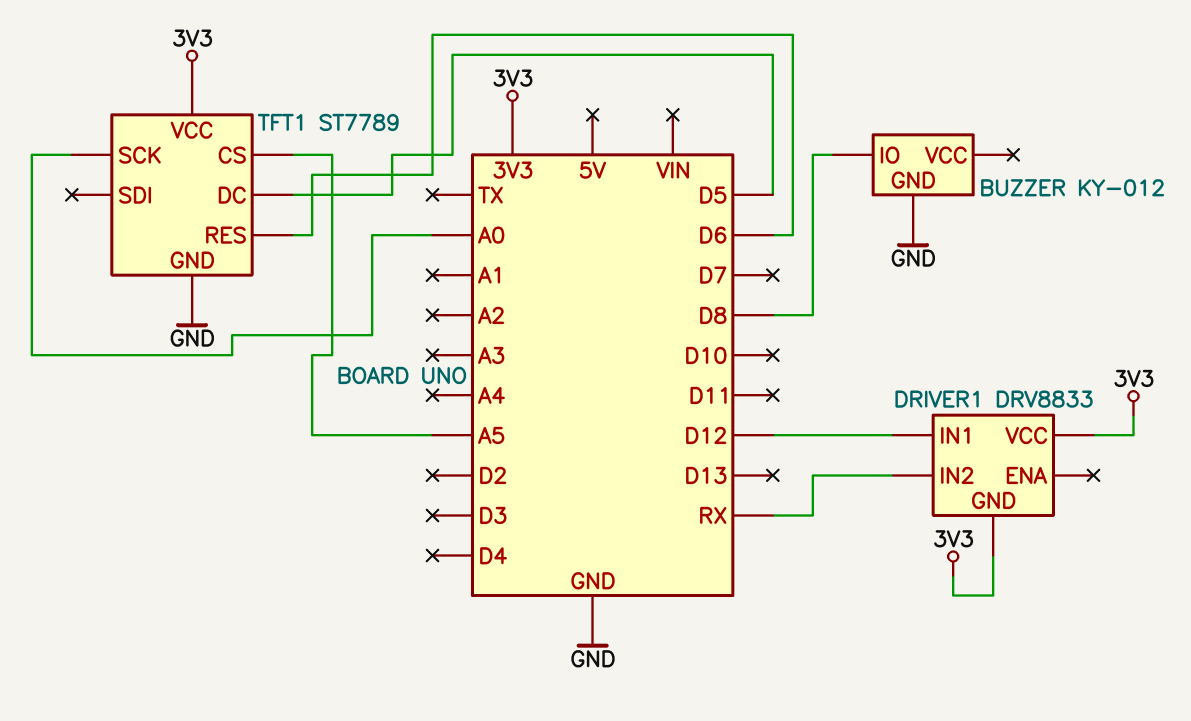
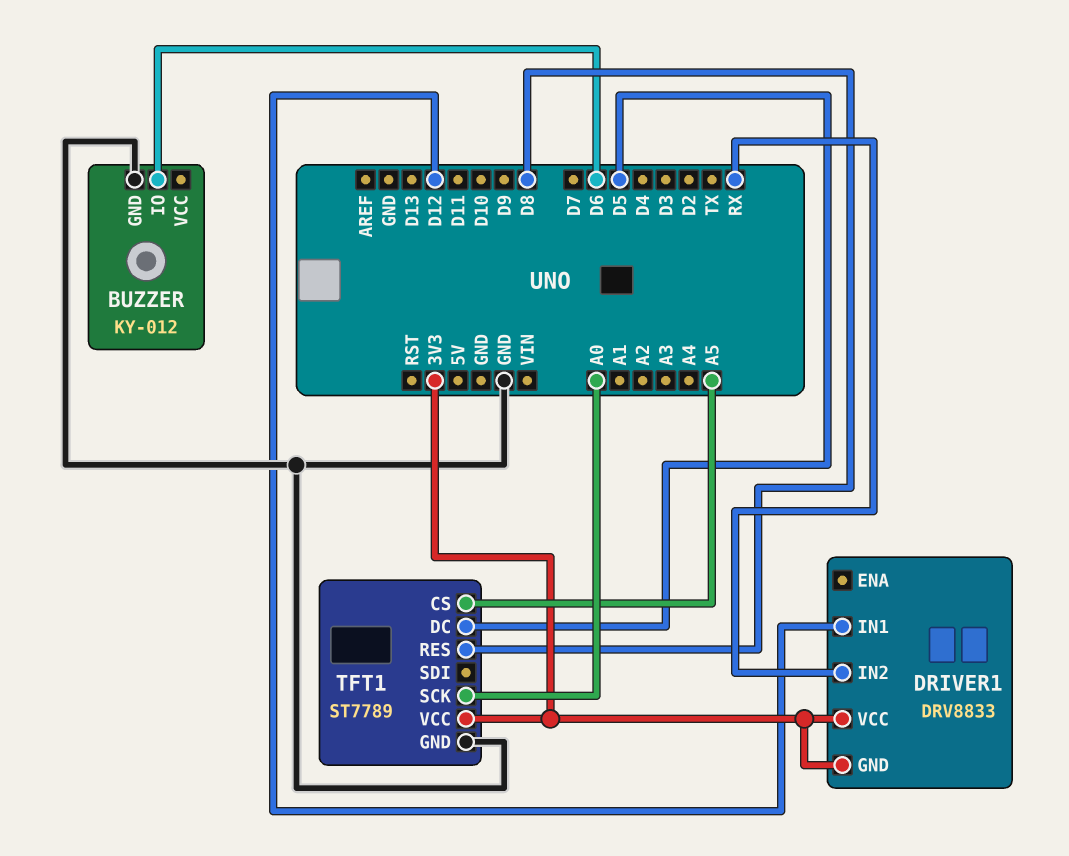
BUZZER pin IO: D8 -> D6
TFT1 pin RES: D6 -> D8

